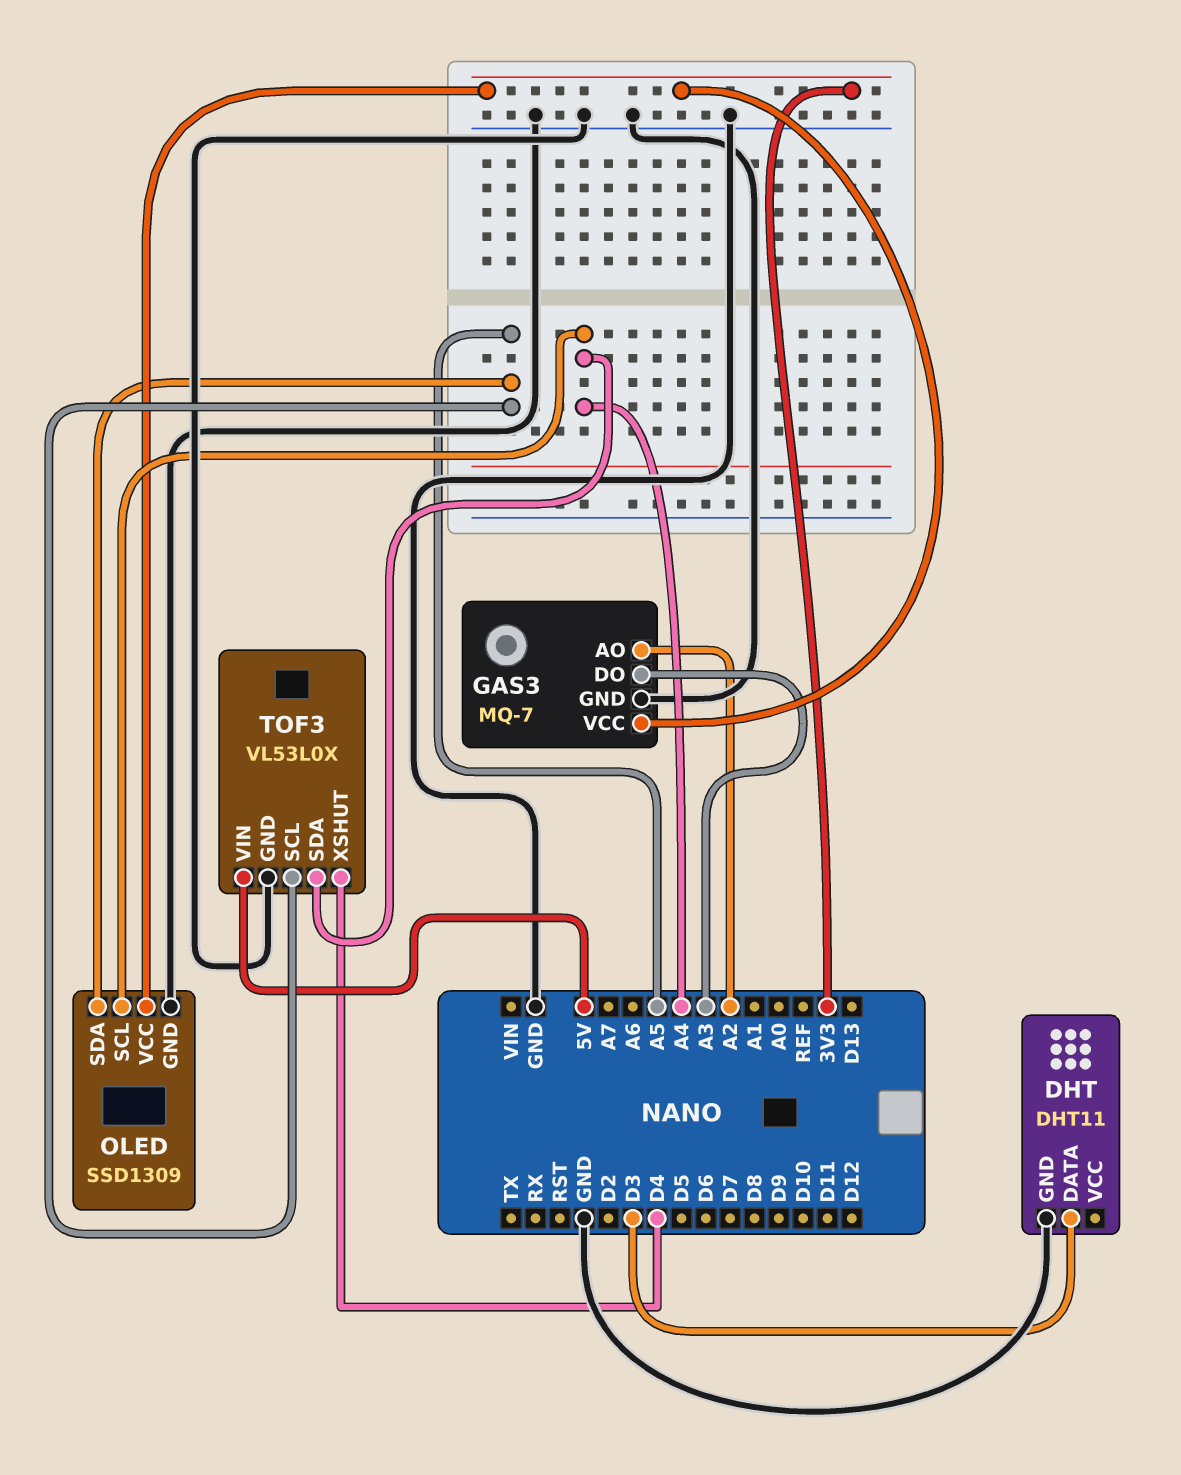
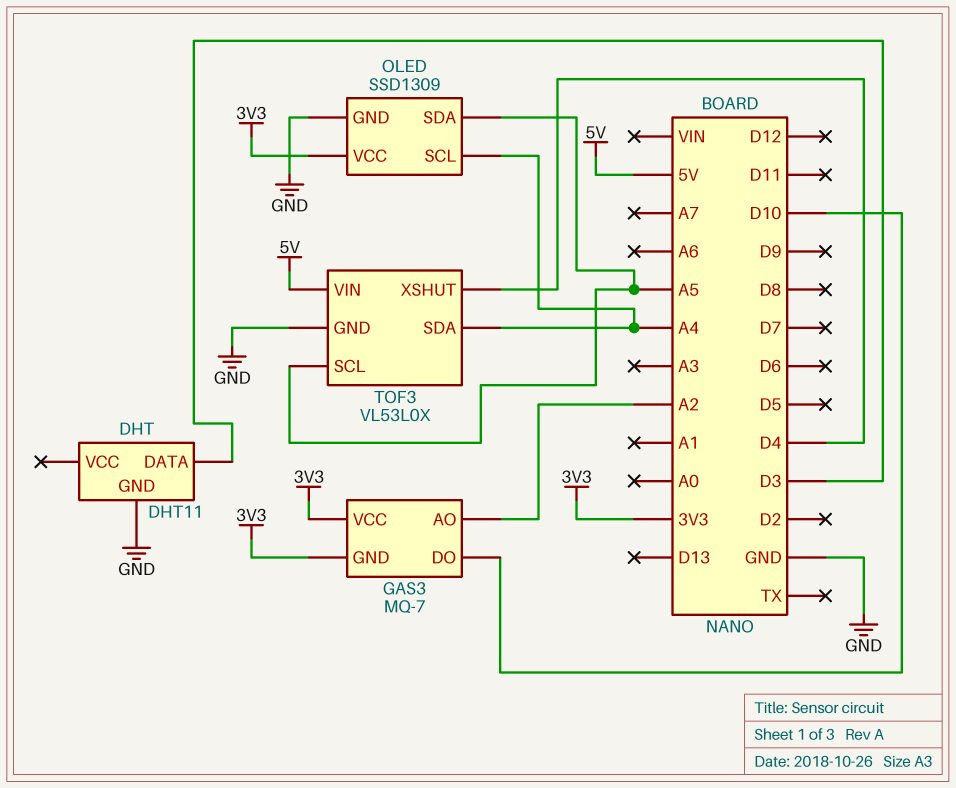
GAS3 pin DO: A3 -> D10
GAS3 pin GND: GND -> 3V3

